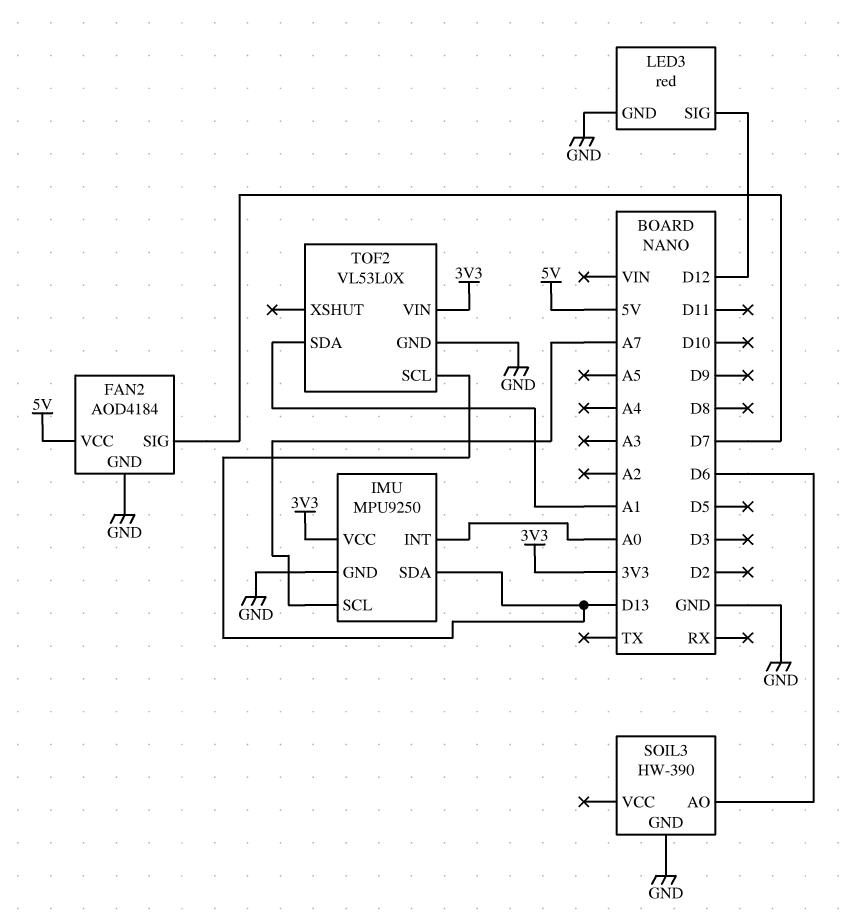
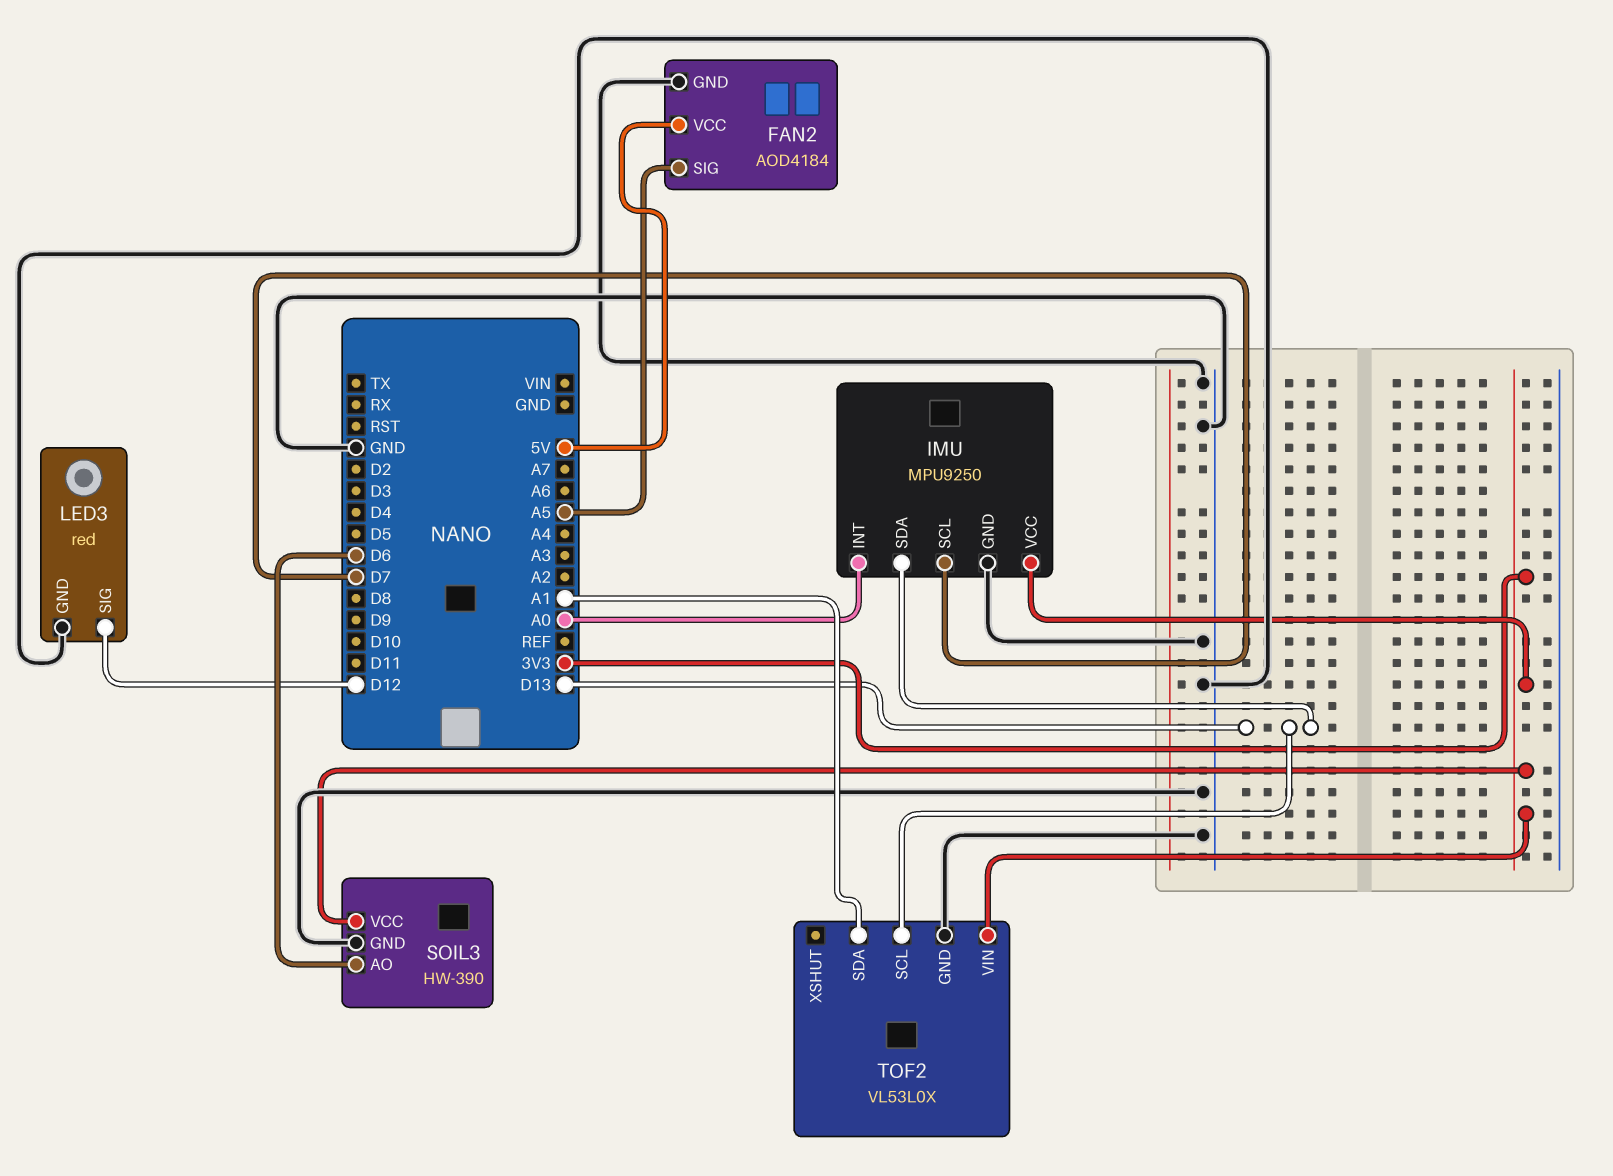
FAN2 pin SIG: D7 -> A5
IMU pin SCL: A7 -> D7
SOIL3 pin VCC: none -> 3V3

